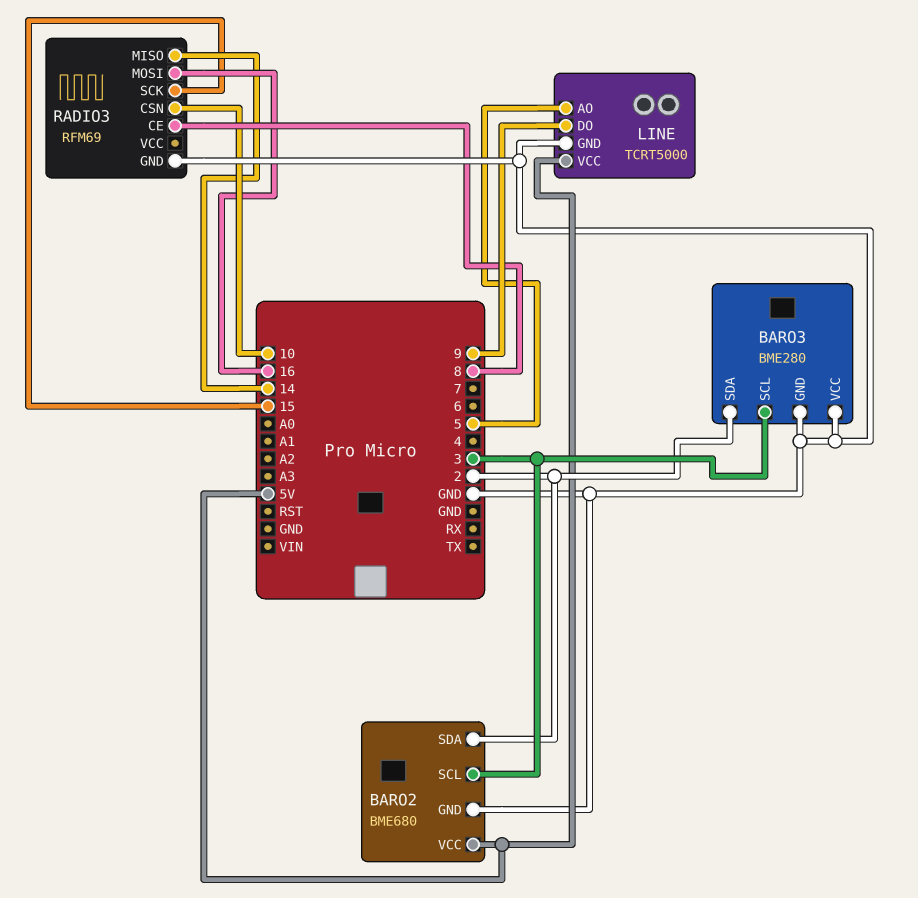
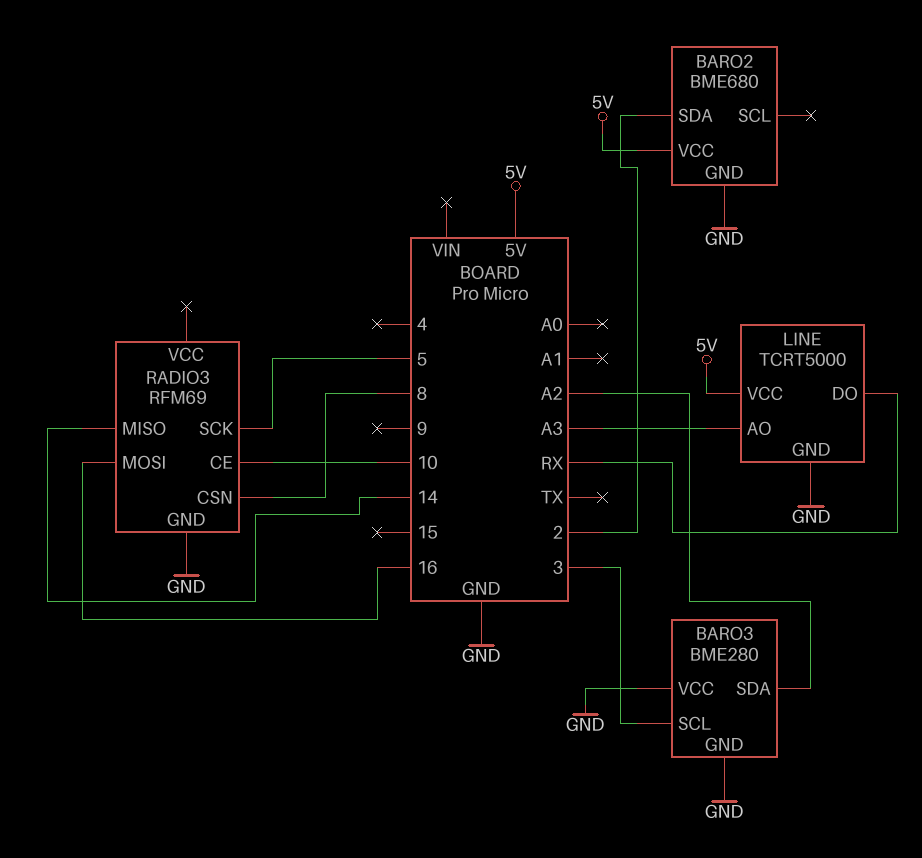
BARO2 pin SCL: 3 -> none
BARO3 pin SDA: 2 -> A2
LINE pin AO: 5 -> A3
LINE pin DO: 9 -> RX
RADIO3 pin CE: 8 -> 10
RADIO3 pin CSN: 10 -> 8
RADIO3 pin SCK: 15 -> 5

